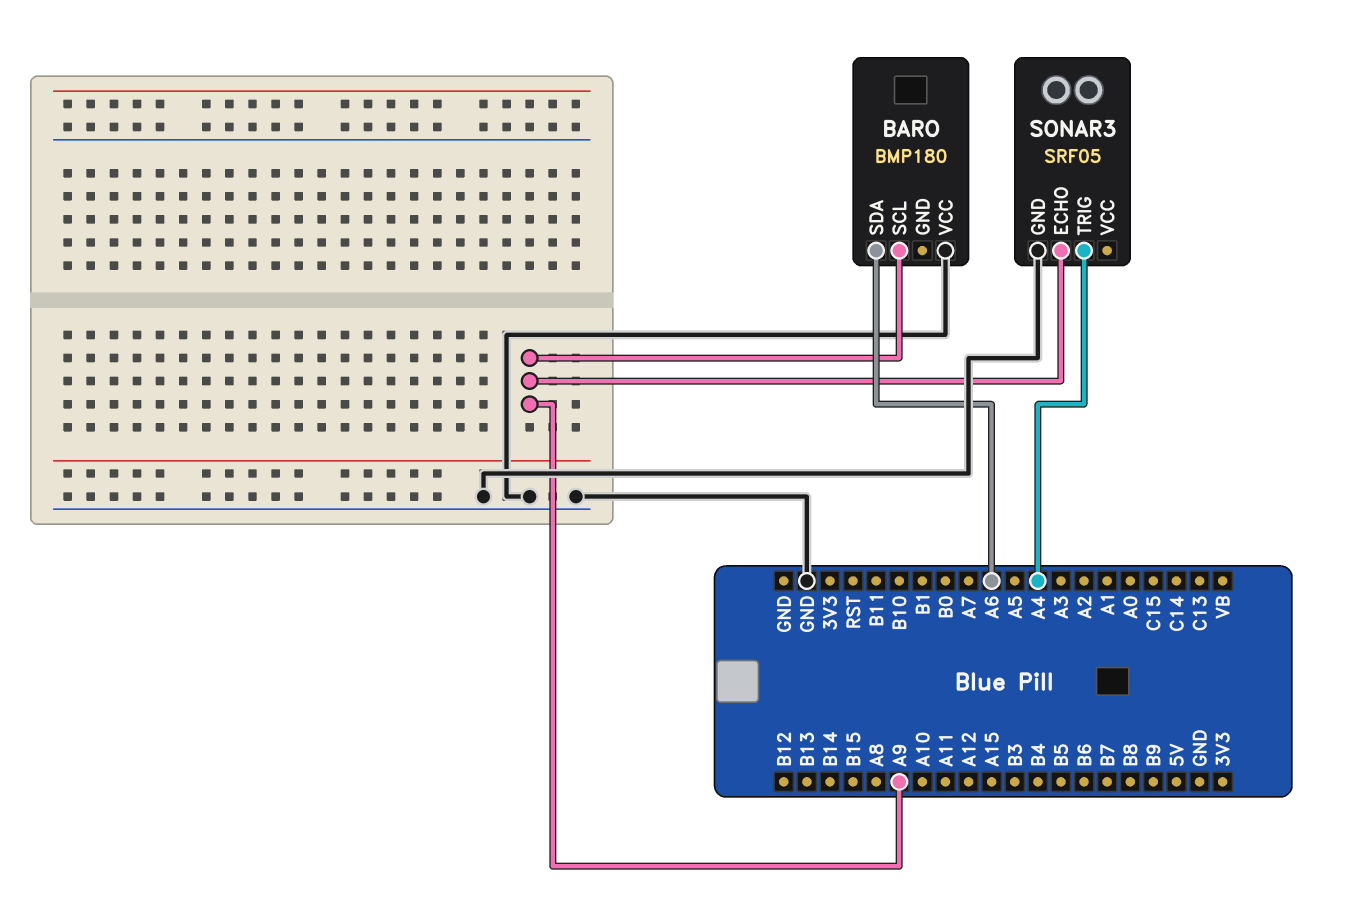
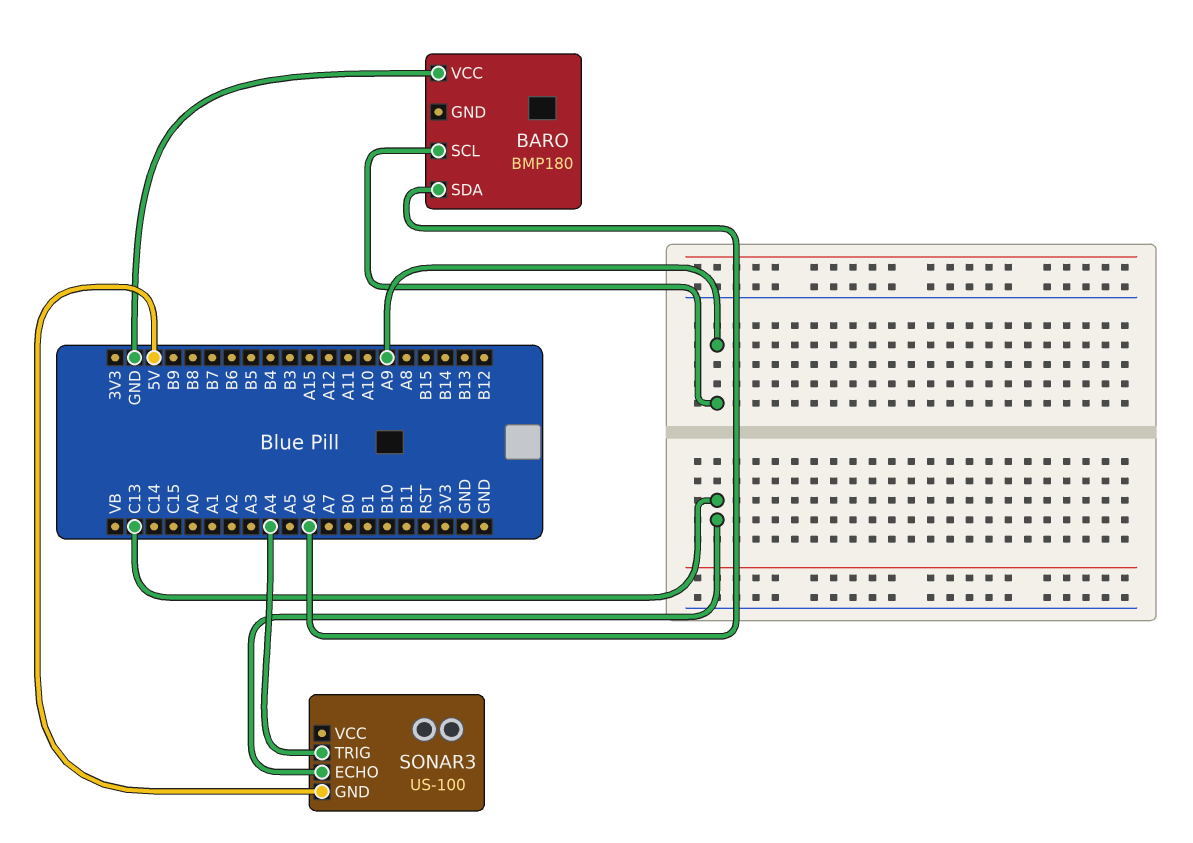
SONAR3: SRF05 -> US-100
SONAR3 pin ECHO: A9 -> C13
SONAR3 pin GND: GND -> 5V

